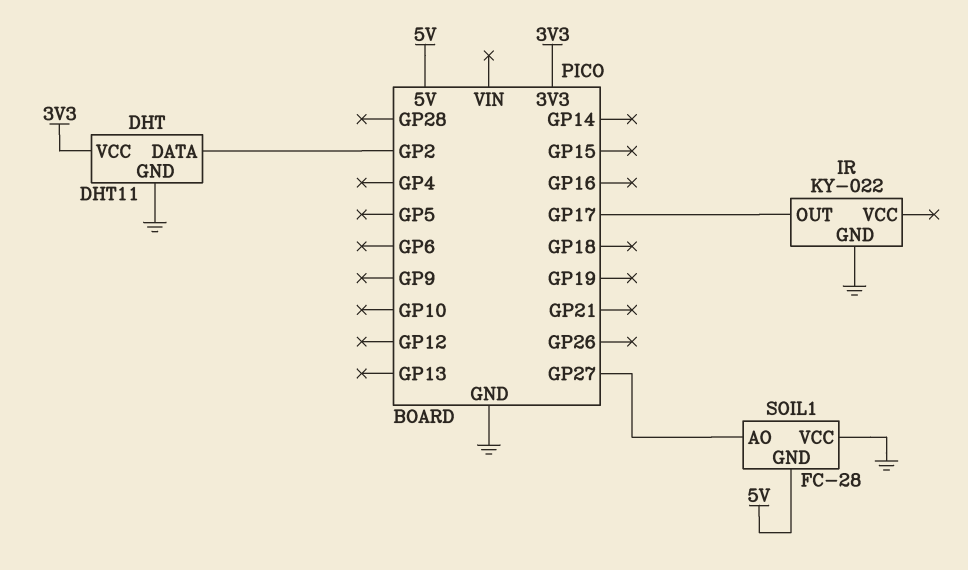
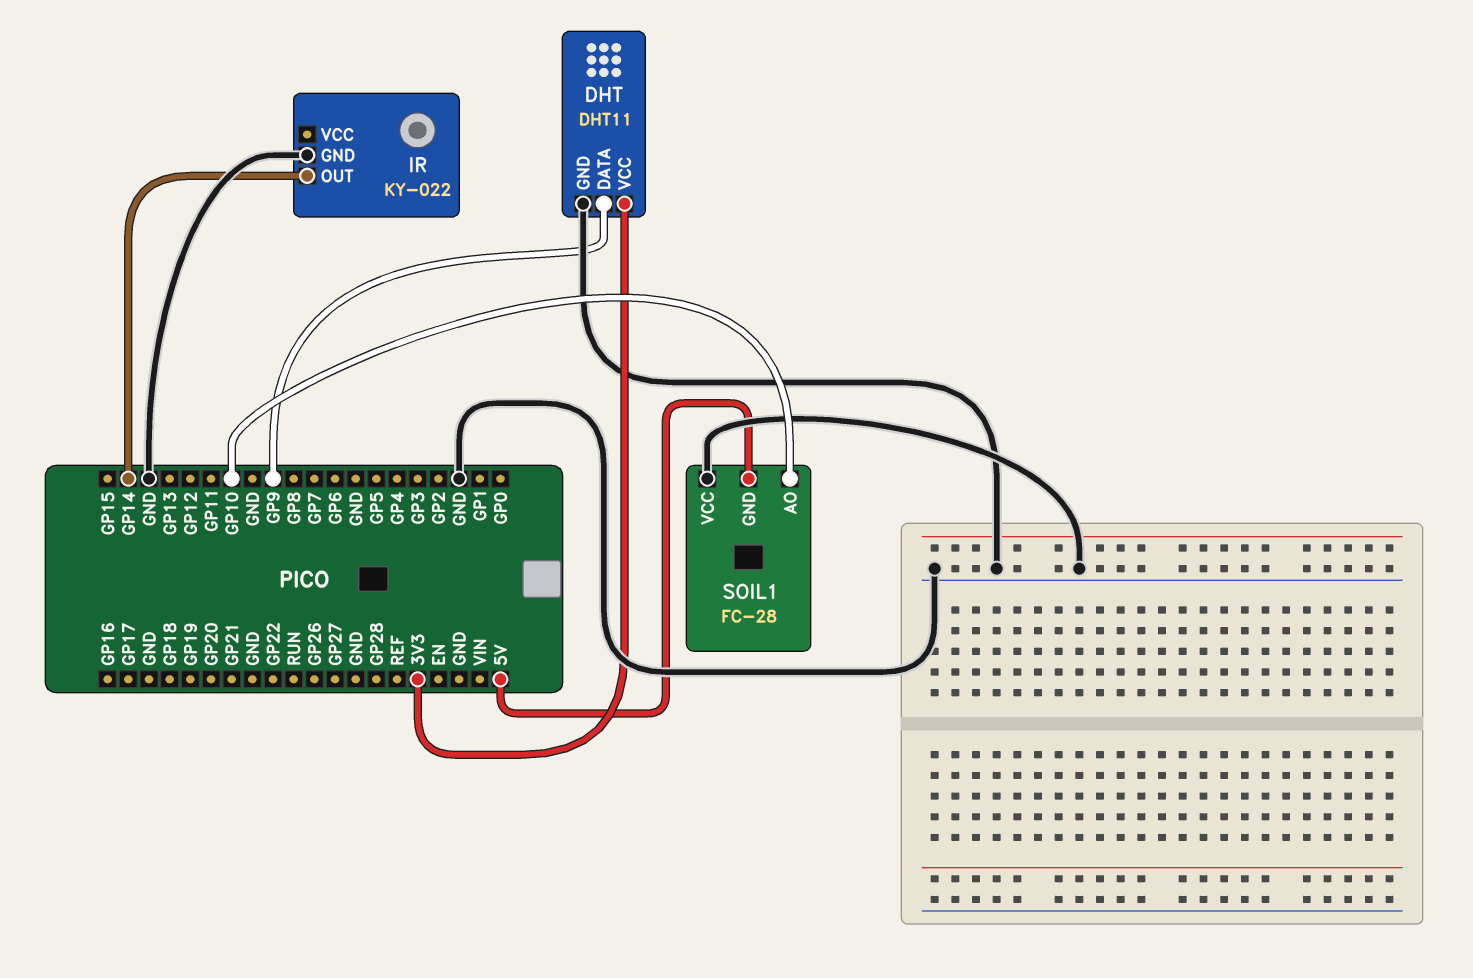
DHT pin DATA: GP2 -> GP9
IR pin OUT: GP17 -> GP14
SOIL1 pin AO: GP27 -> GP10

